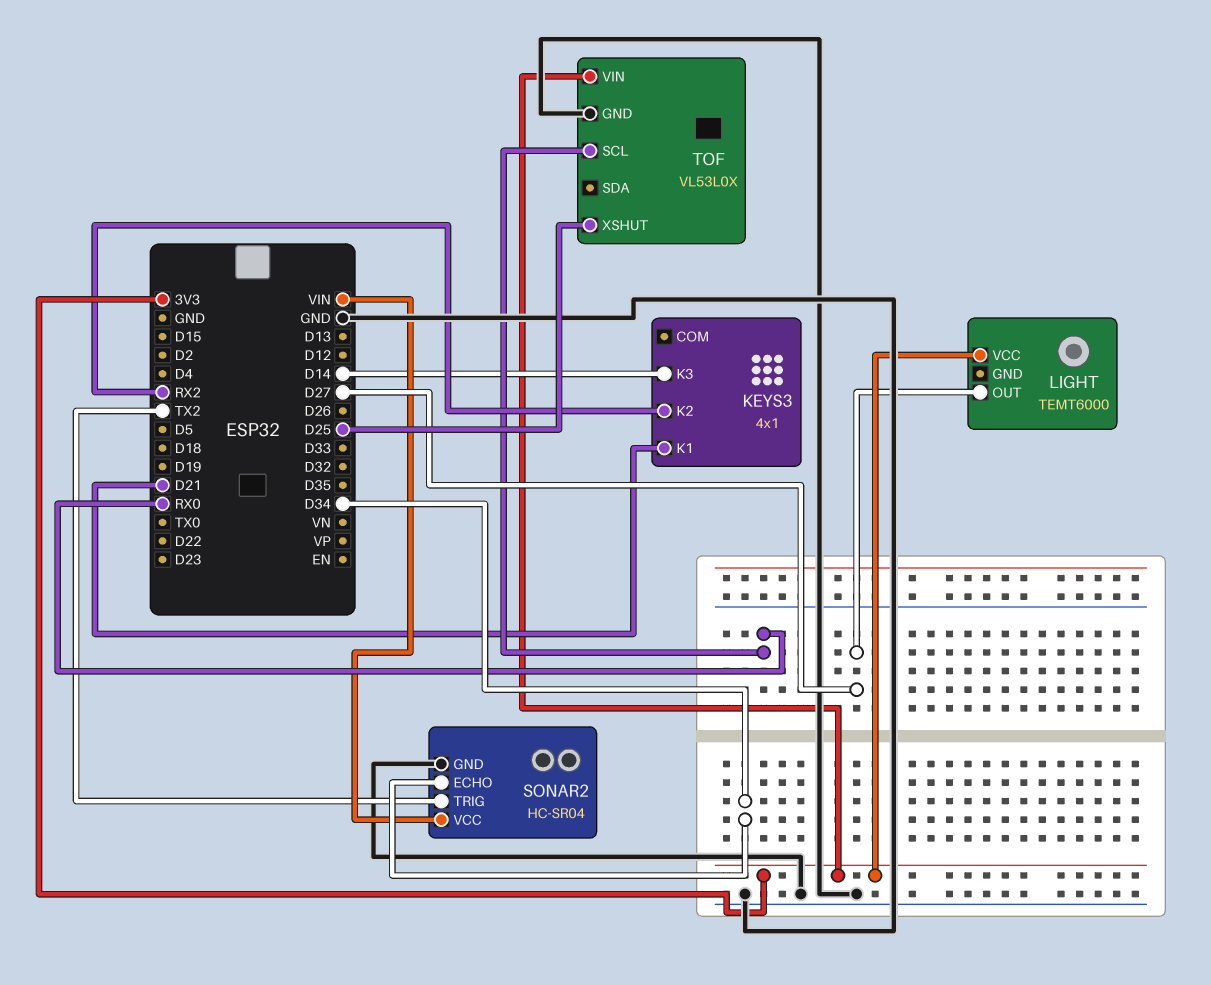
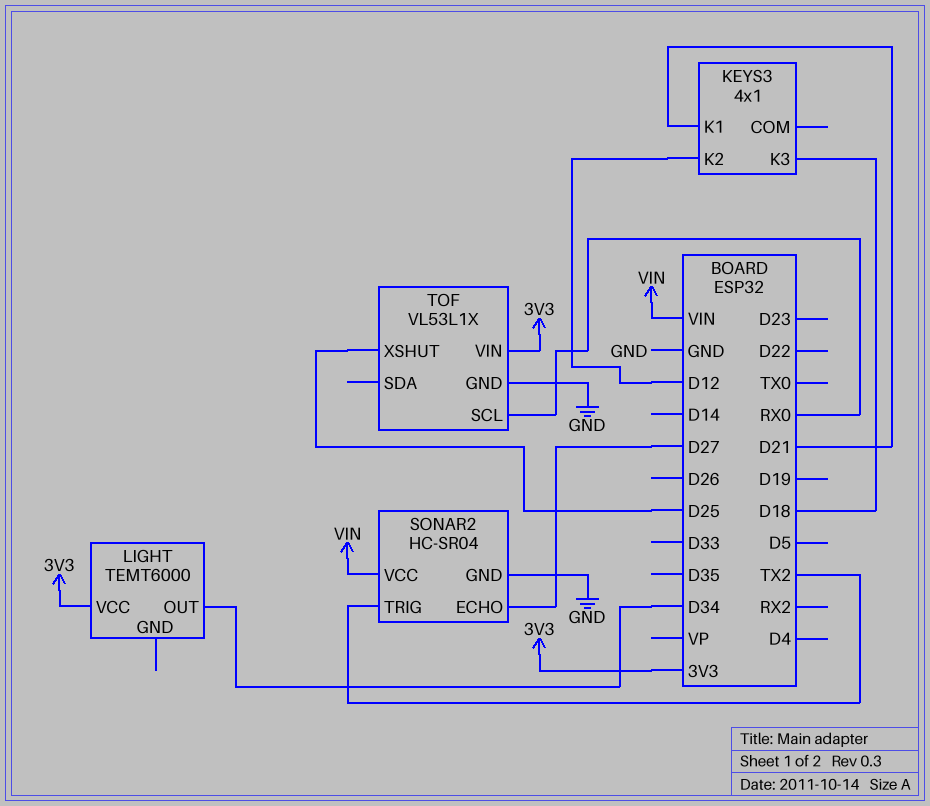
KEYS3 pin K2: RX2 -> D12
KEYS3 pin K3: D14 -> D18
LIGHT pin OUT: D27 -> D34
SONAR2 pin ECHO: D34 -> D27
TOF: VL53L0X -> VL53L1X

